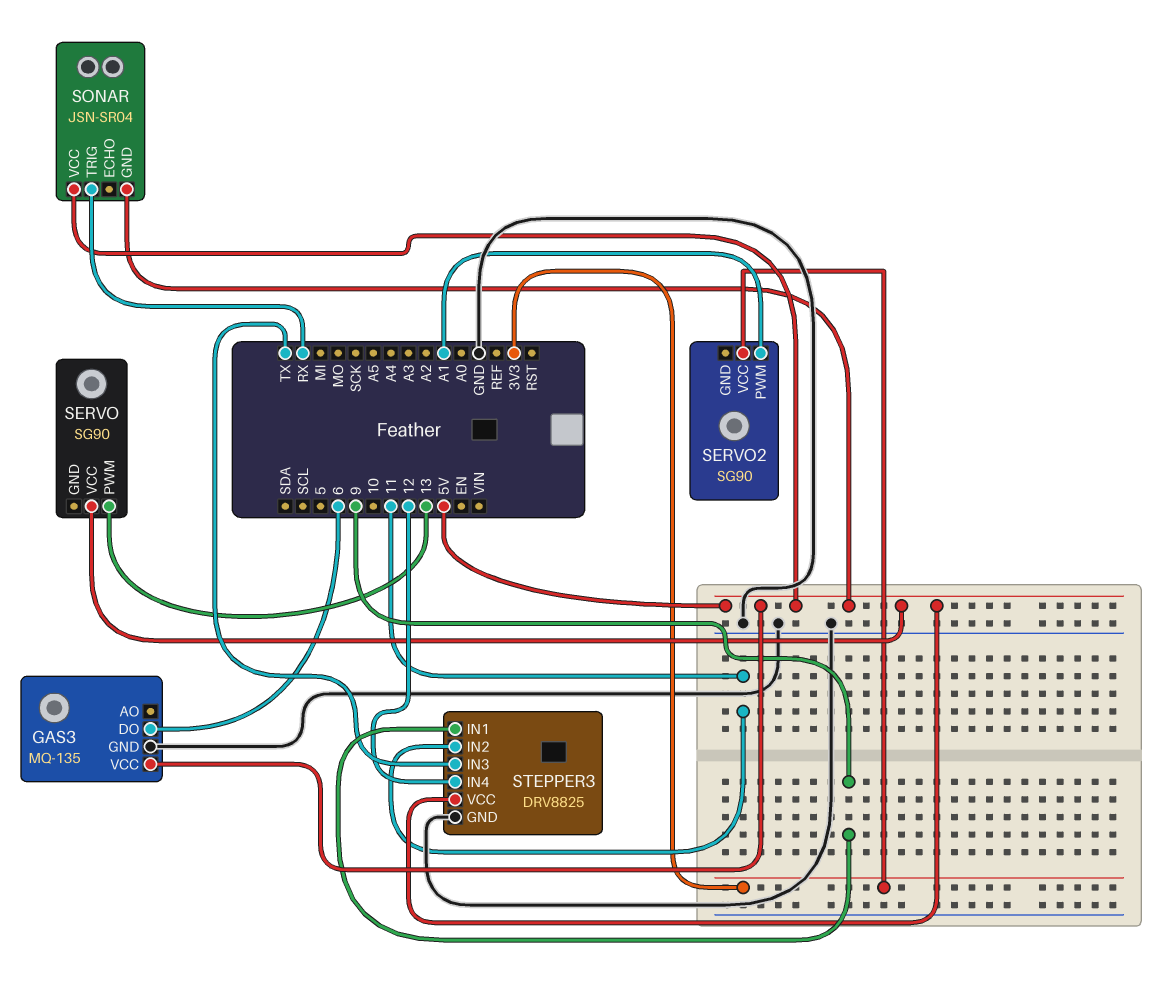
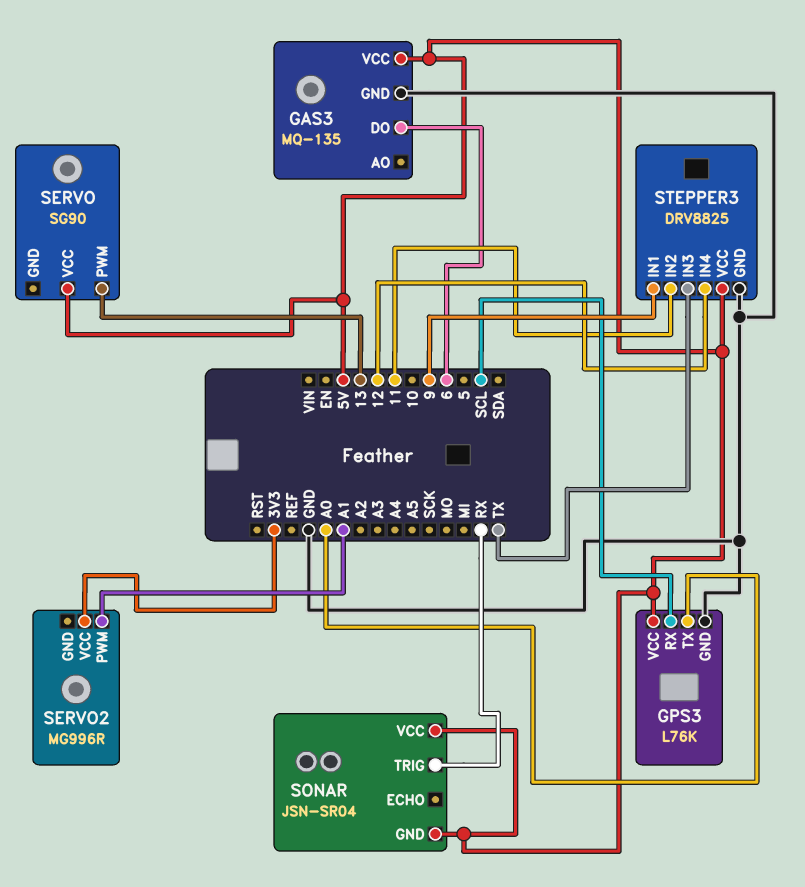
GPS3: none -> L76K
GPS3 pin GND: none -> GND
GPS3 pin RX: none -> SCL
GPS3 pin TX: none -> A0
GPS3 pin VCC: none -> 5V
SERVO2: SG90 -> MG996R

